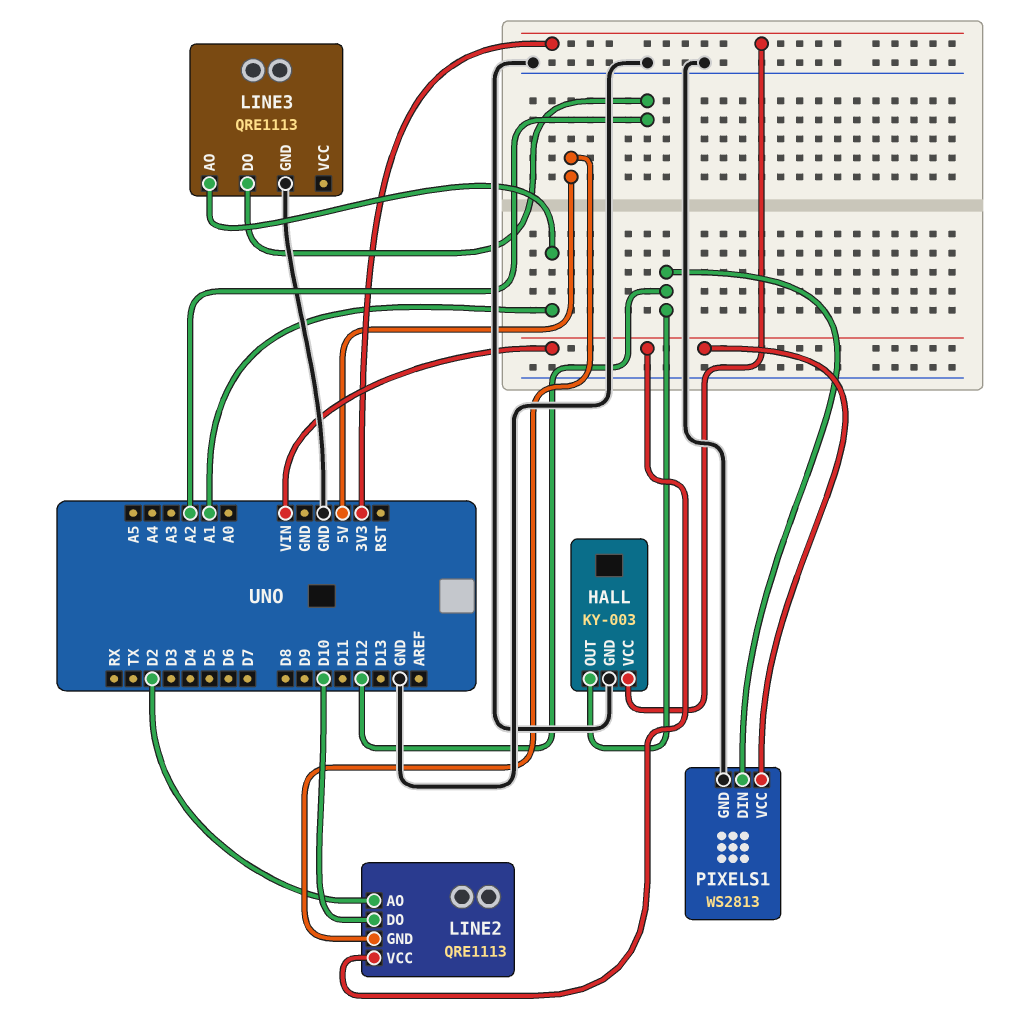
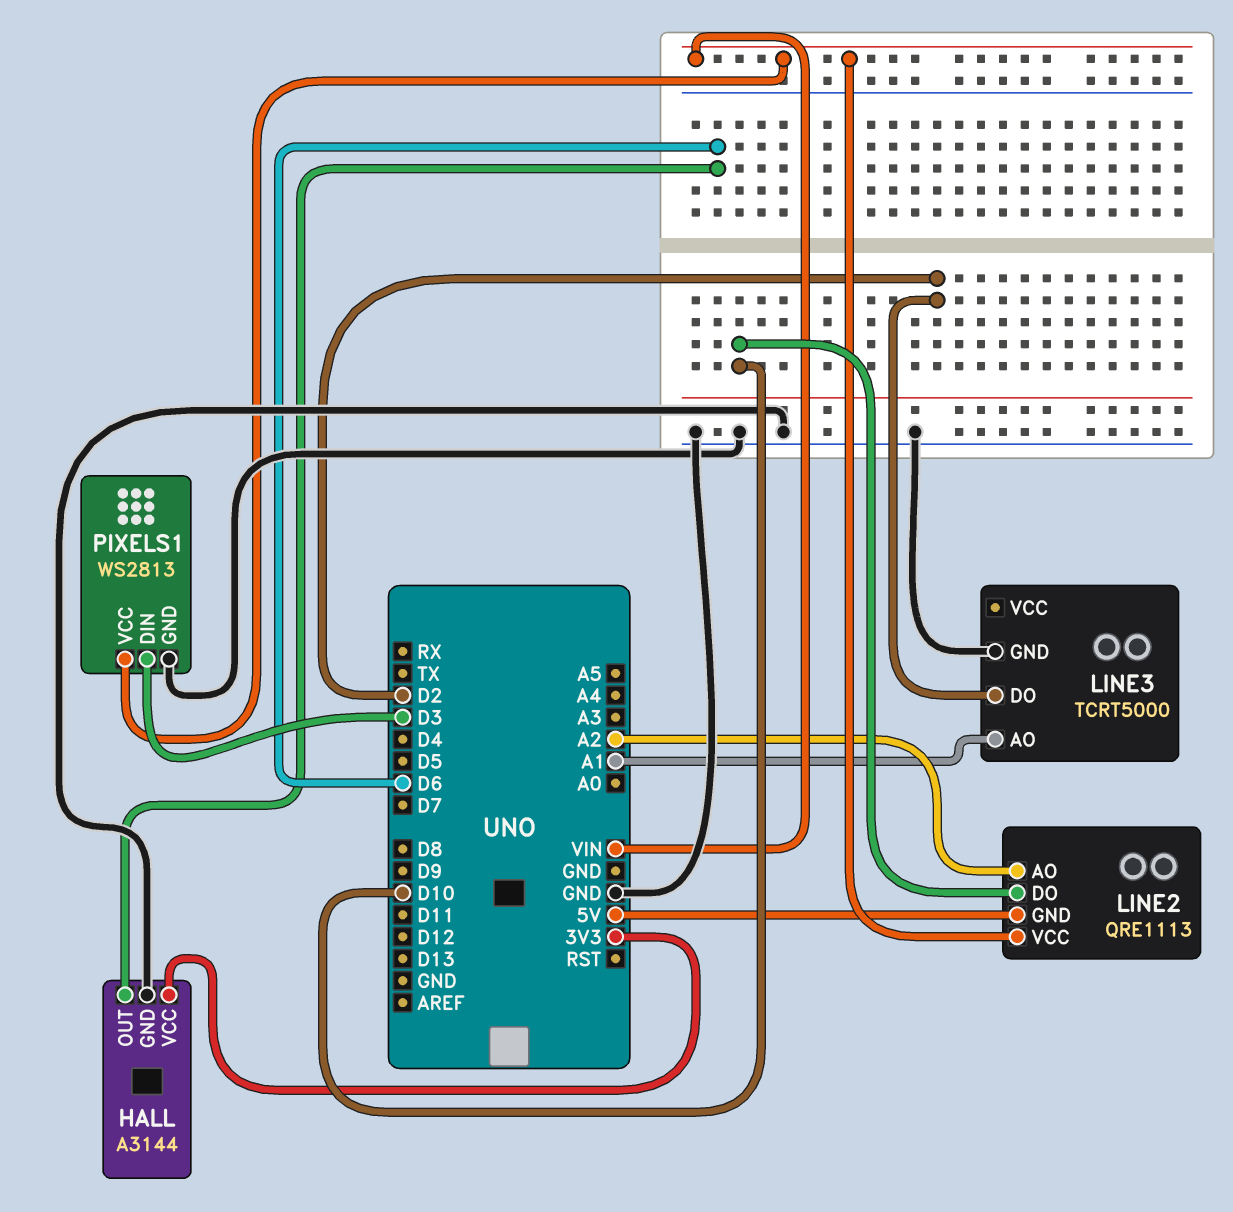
HALL: KY-003 -> A3144
HALL pin OUT: D12 -> D6
LINE2 pin AO: D2 -> A2
LINE3: QRE1113 -> TCRT5000
LINE3 pin DO: A2 -> D2
PIXELS1 pin DIN: D12 -> D3

